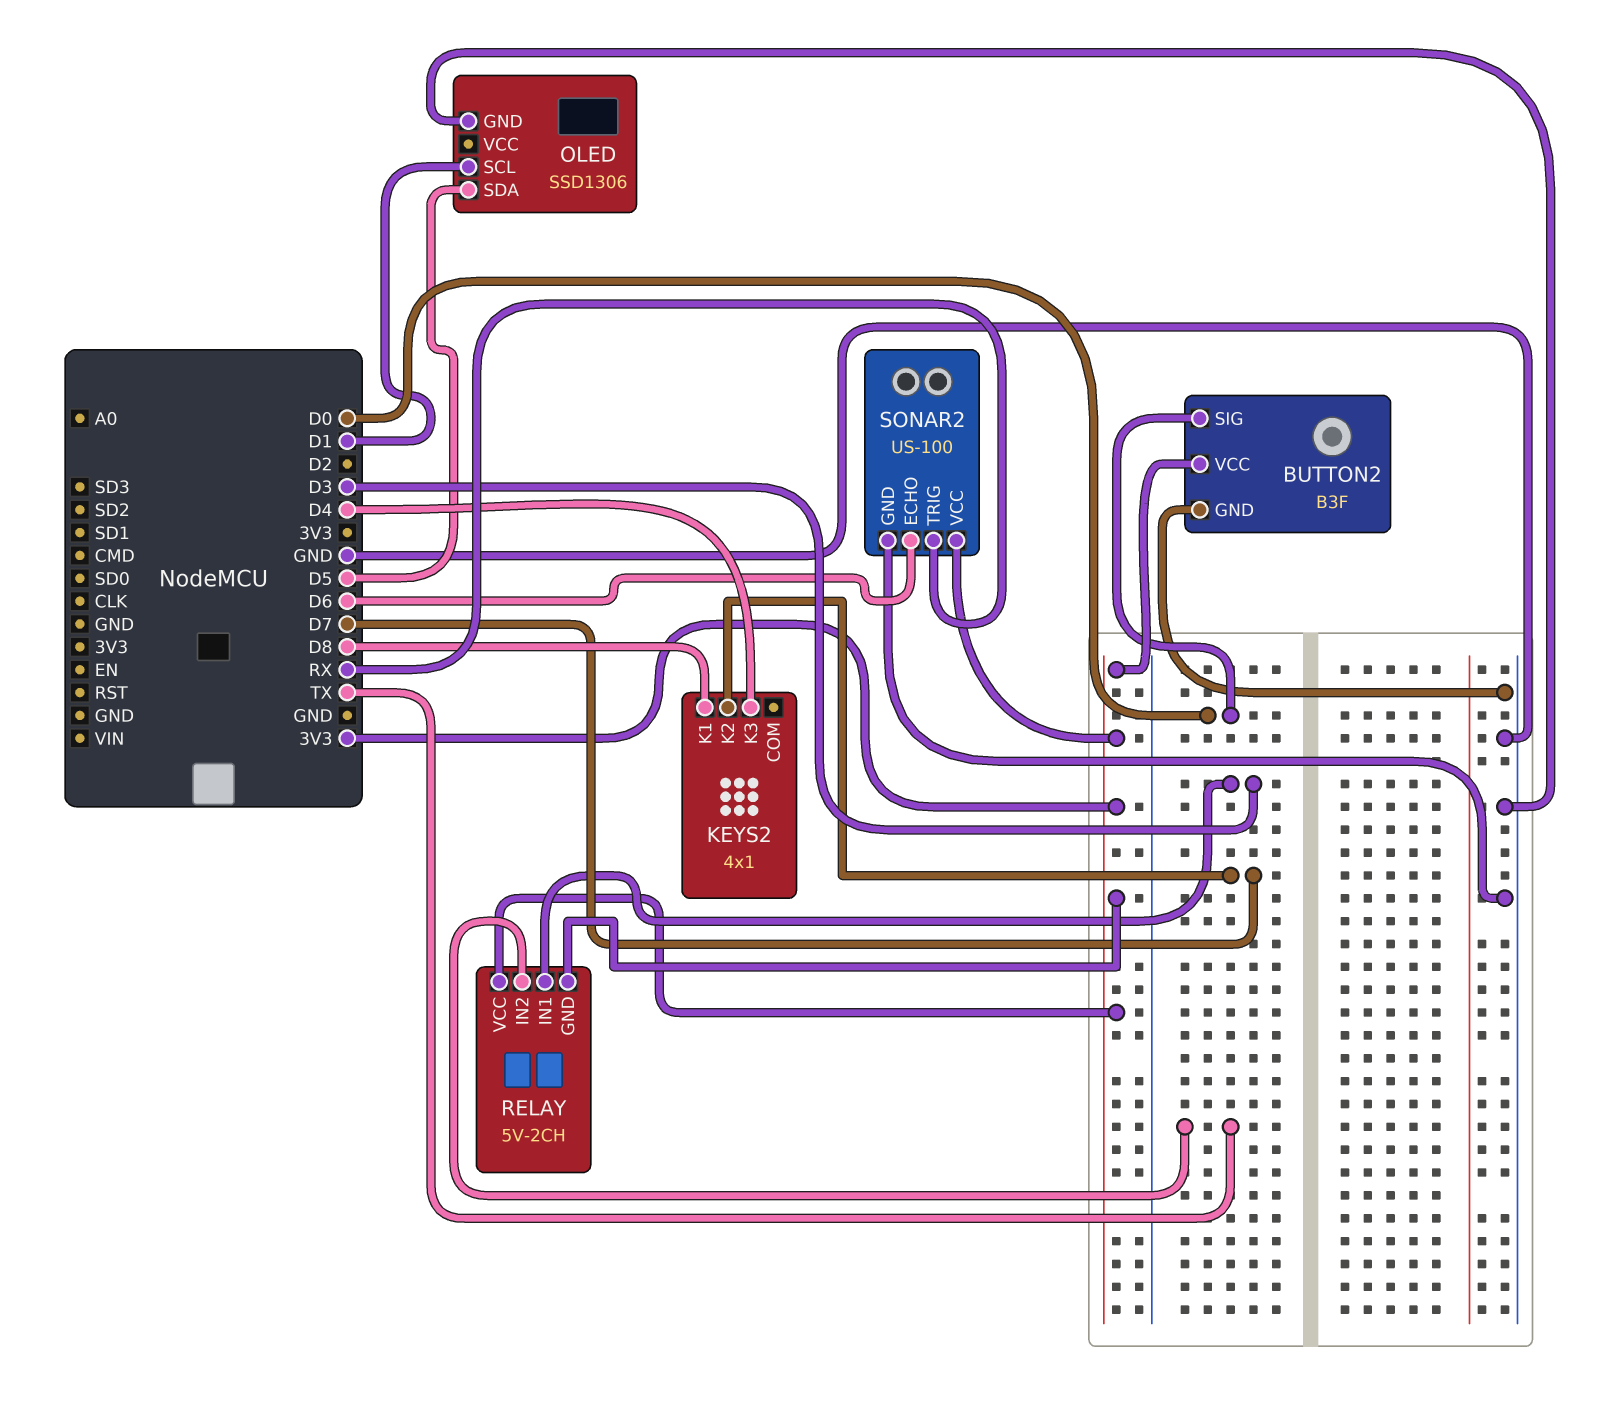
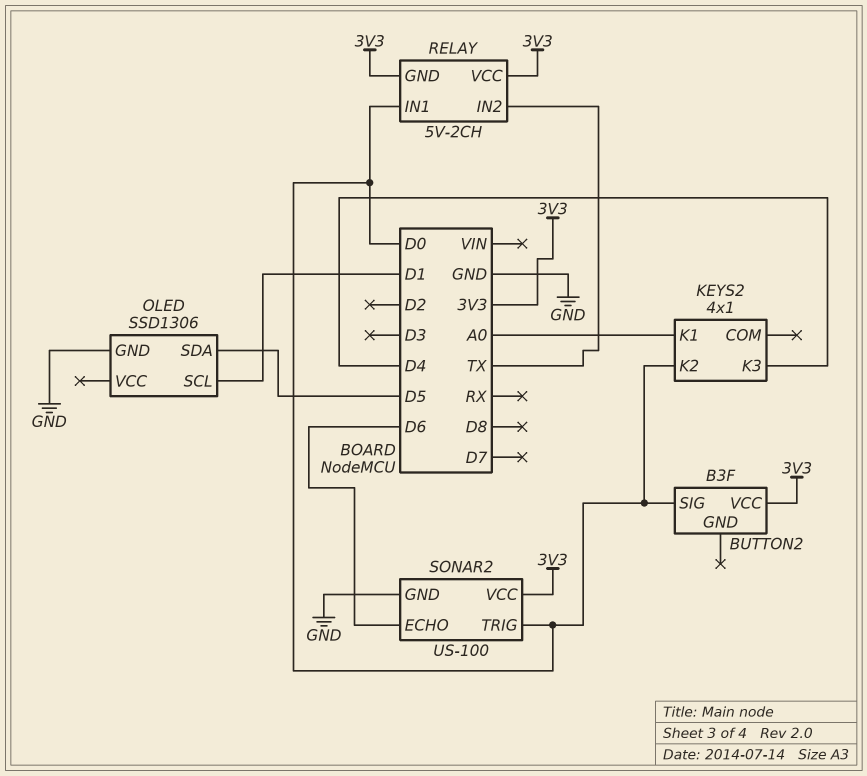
BUTTON2 pin GND: GND -> none
KEYS2 pin K1: D8 -> A0
KEYS2 pin K2: D7 -> D0
RELAY pin IN1: D3 -> D0
SONAR2 pin TRIG: RX -> D0

